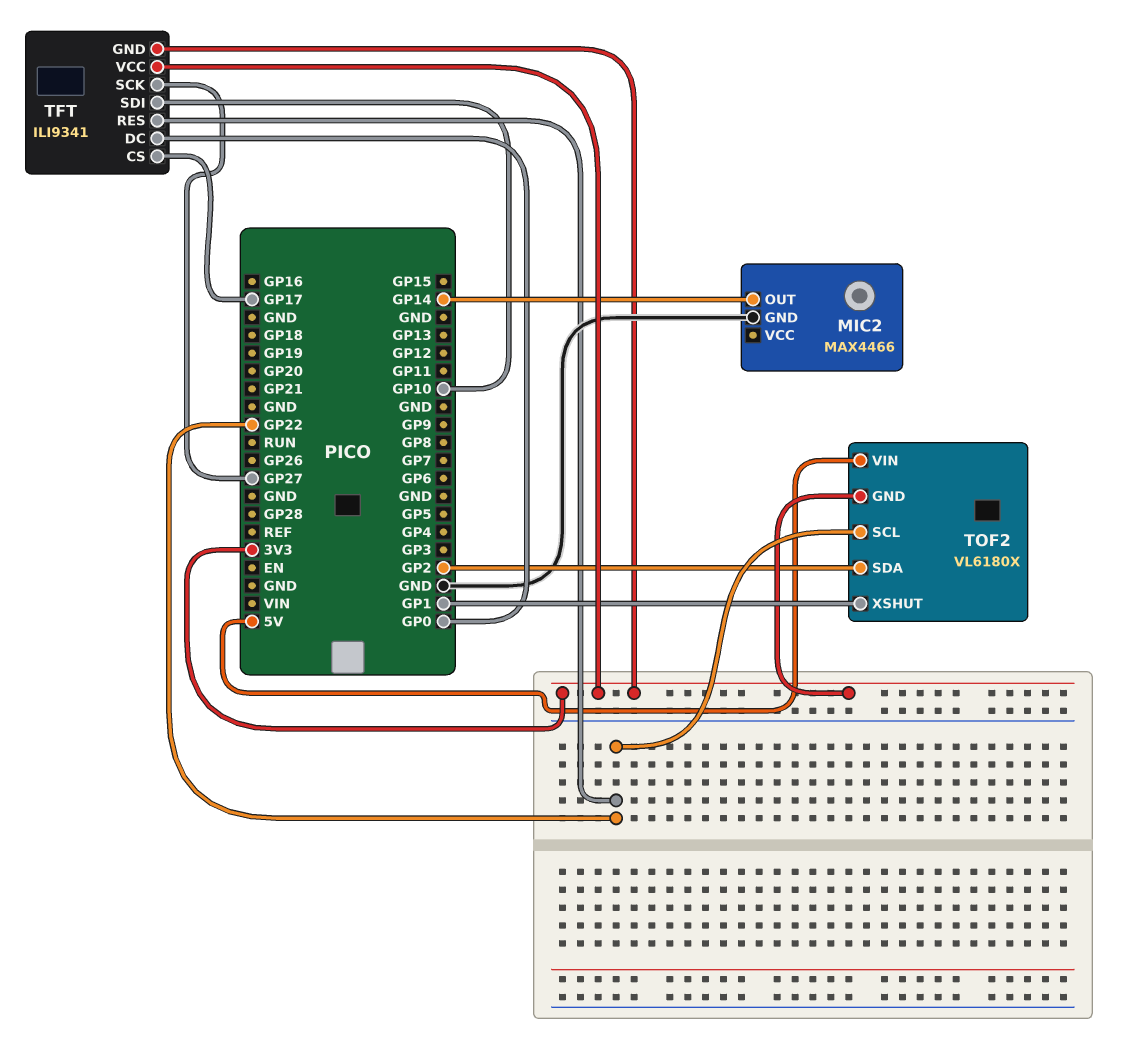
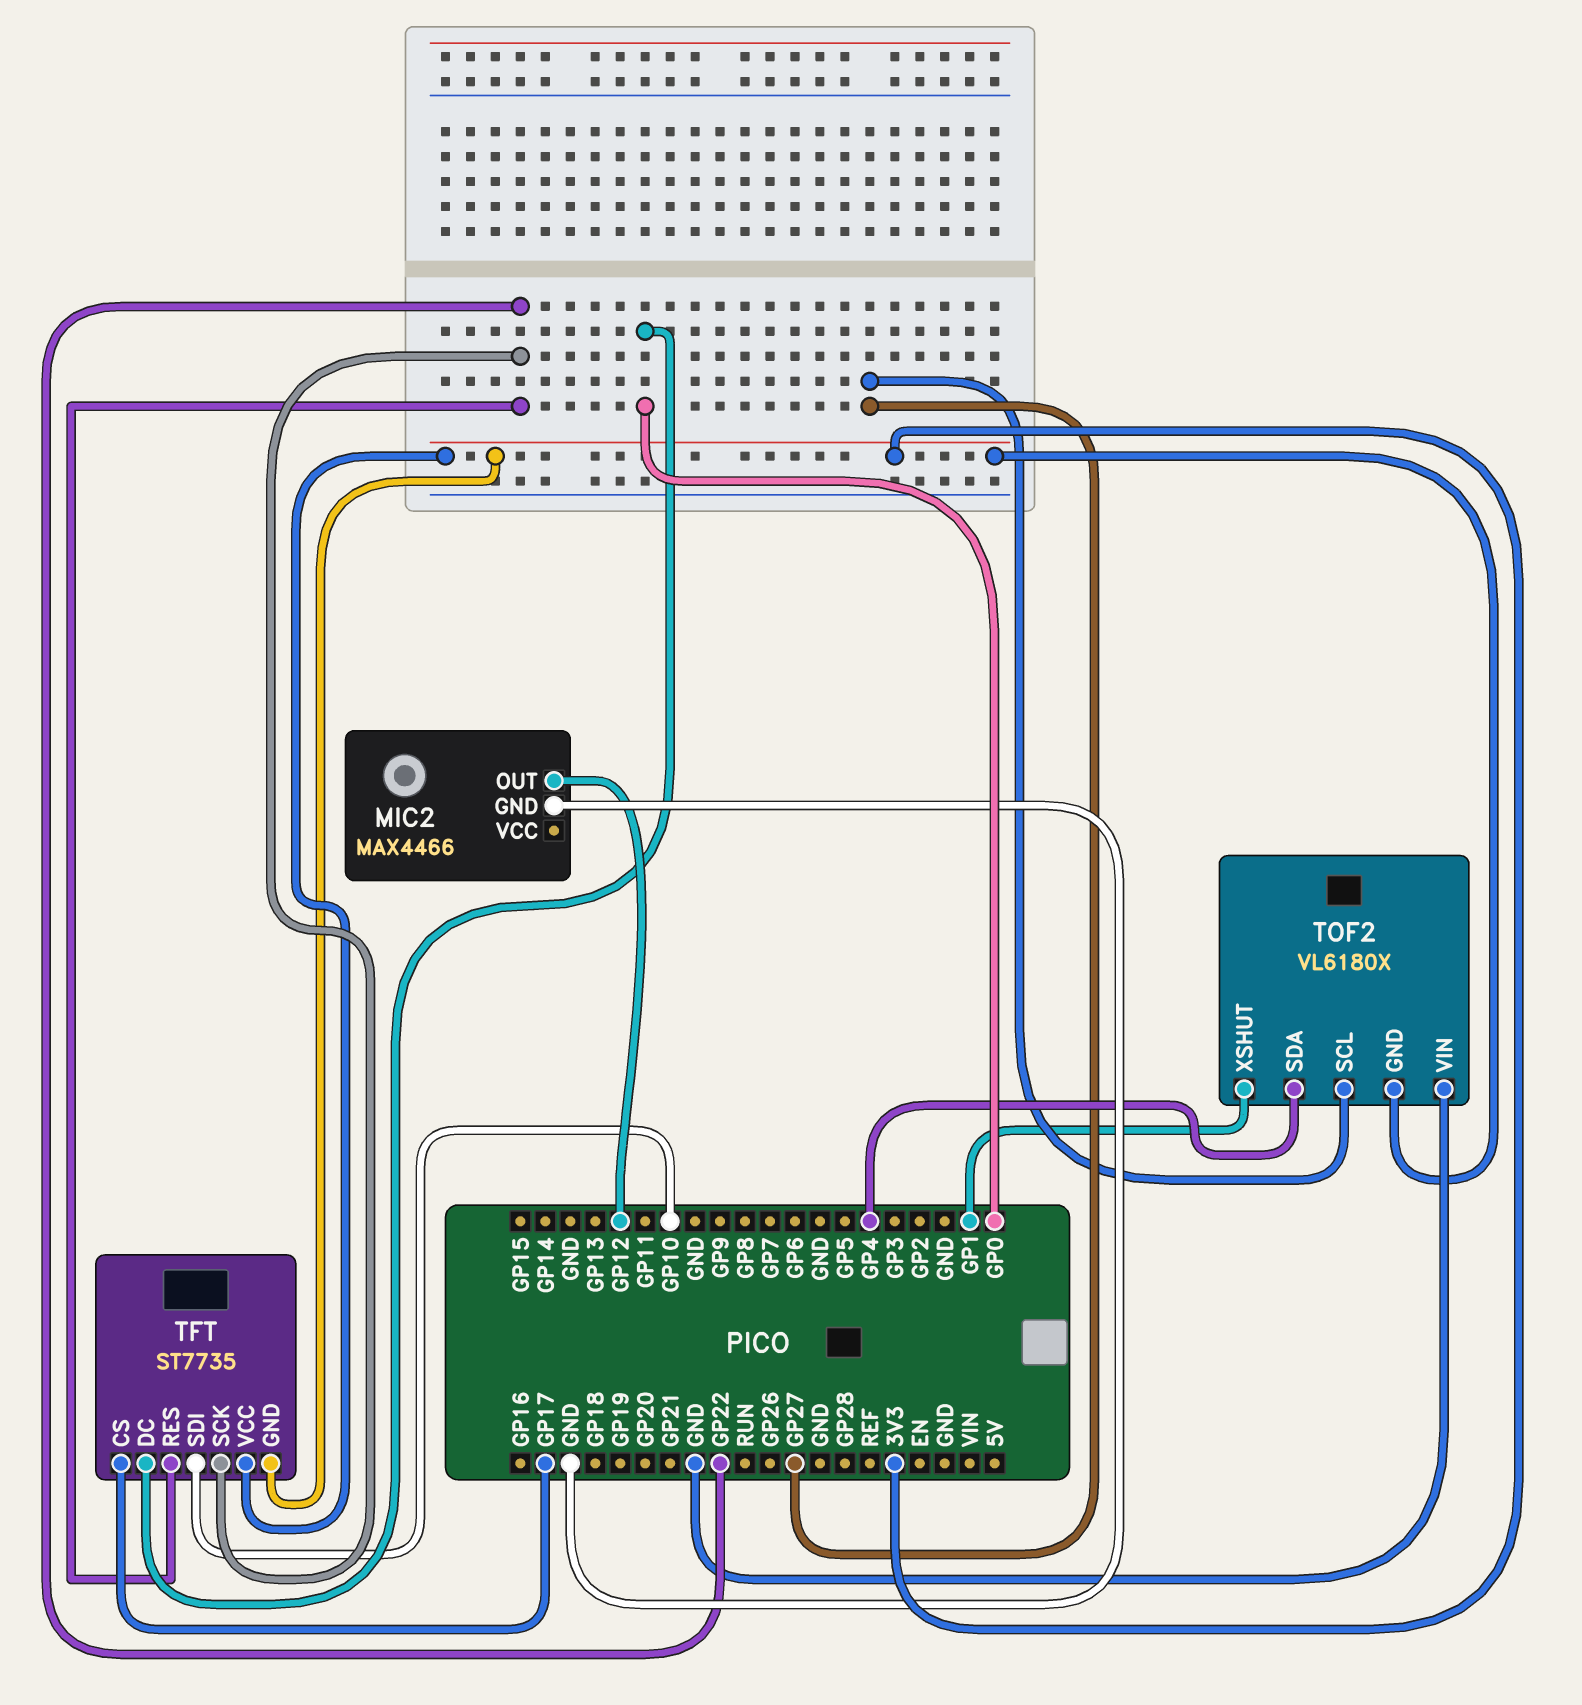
MIC2 pin OUT: GP14 -> GP12
TFT: ILI9341 -> ST7735
TFT pin SCK: GP27 -> GP22
TOF2 pin SCL: GP22 -> GP27
TOF2 pin SDA: GP2 -> GP4
TOF2 pin VIN: 5V -> GND

